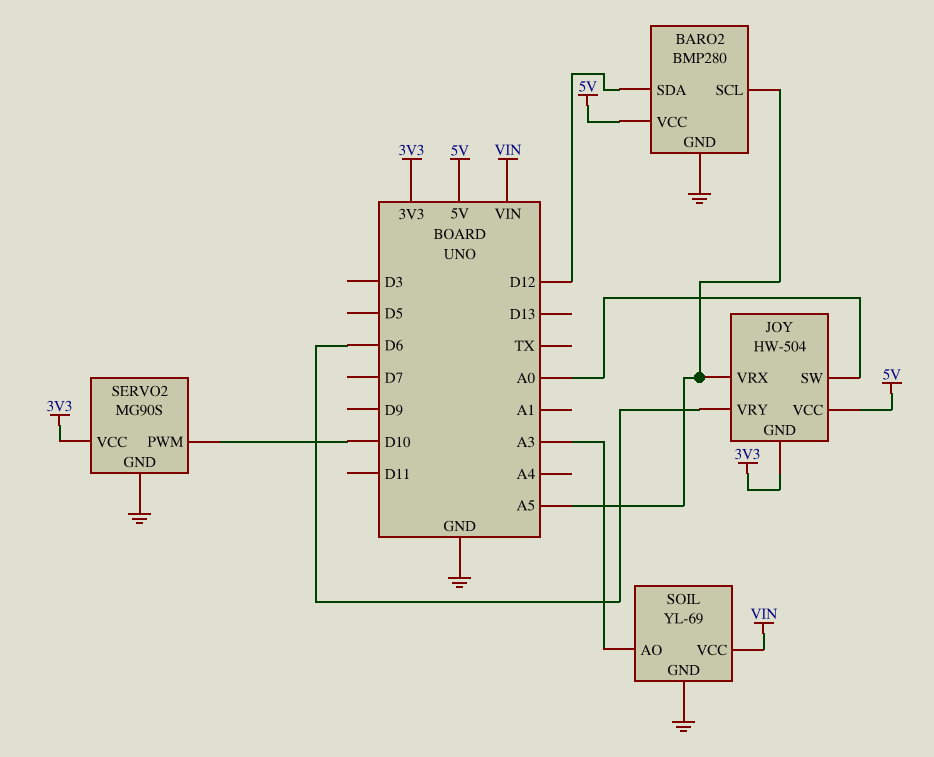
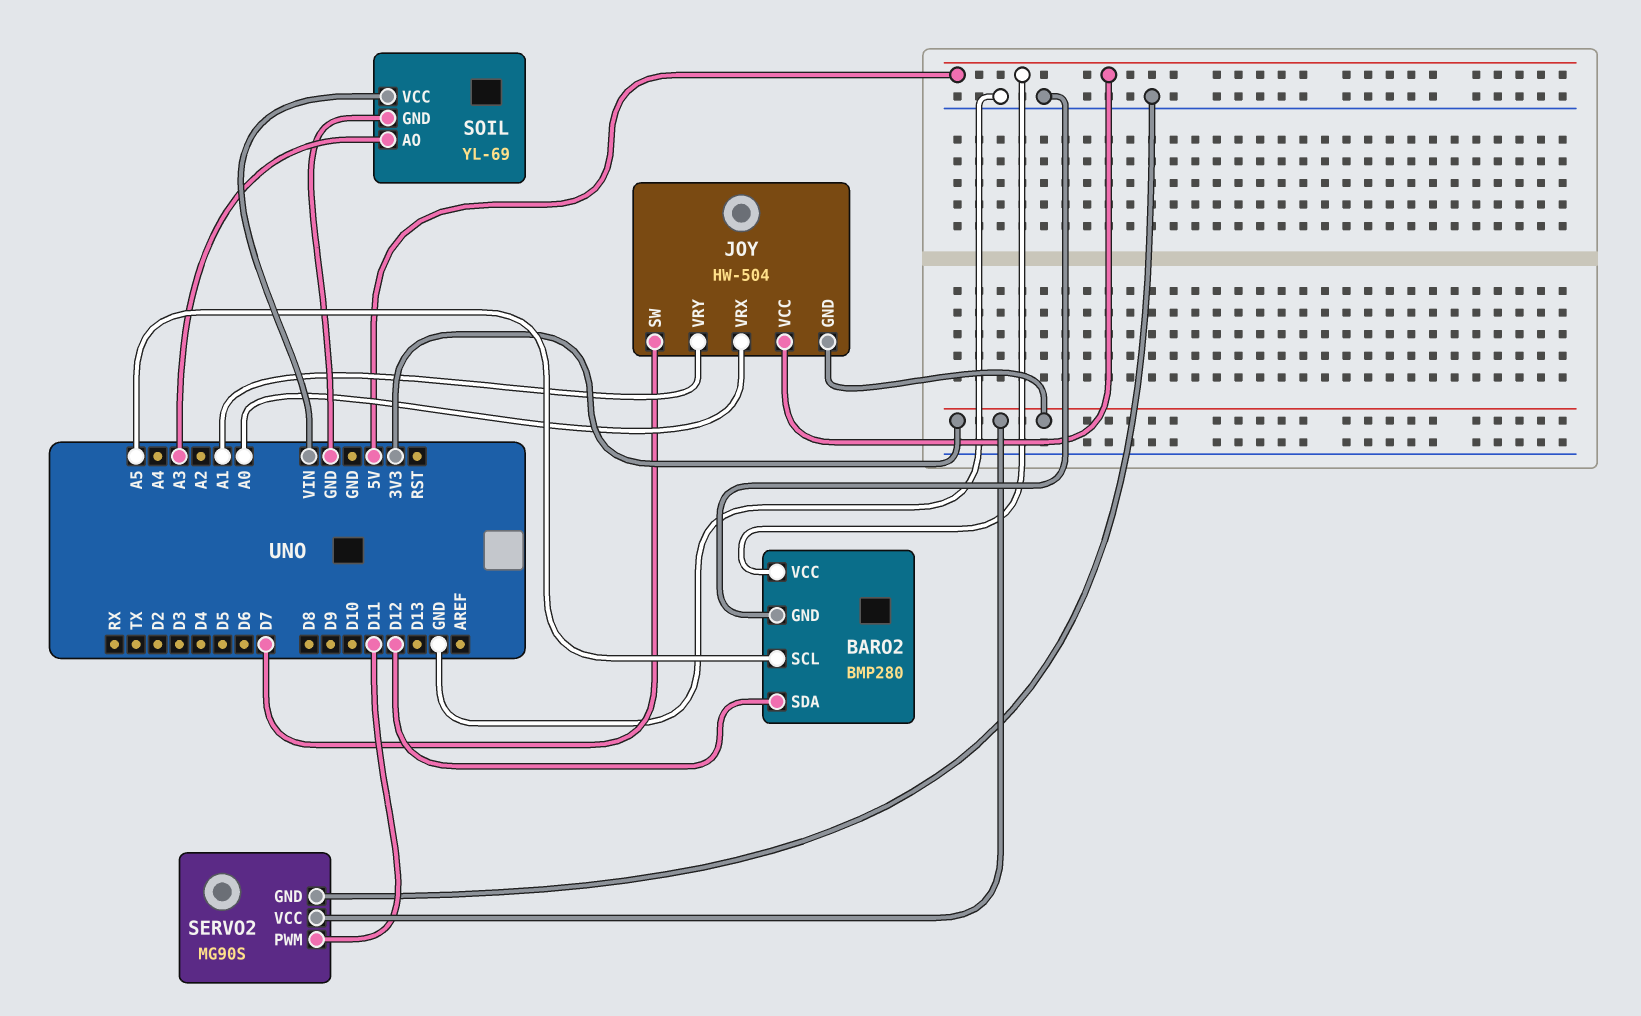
JOY pin SW: A0 -> D7
JOY pin VRX: A5 -> A0
JOY pin VRY: D6 -> A1
SERVO2 pin PWM: D10 -> D11

